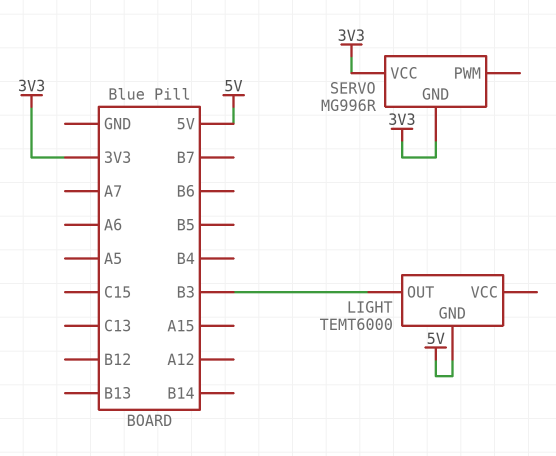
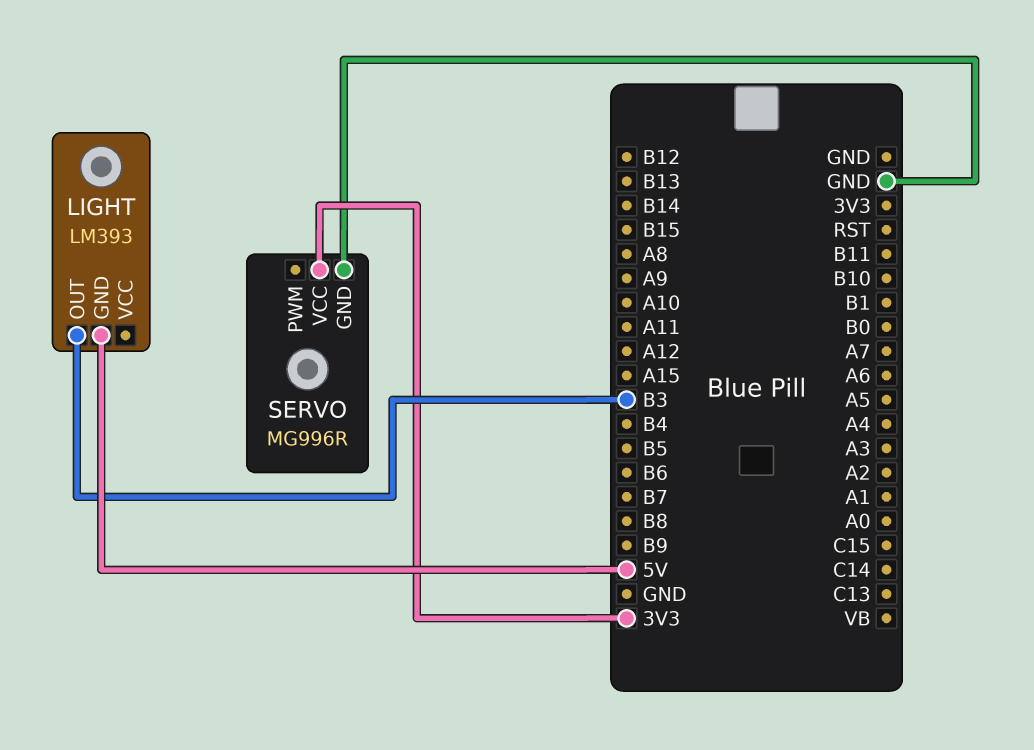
LIGHT: TEMT6000 -> LM393
SERVO pin GND: 3V3 -> GND

